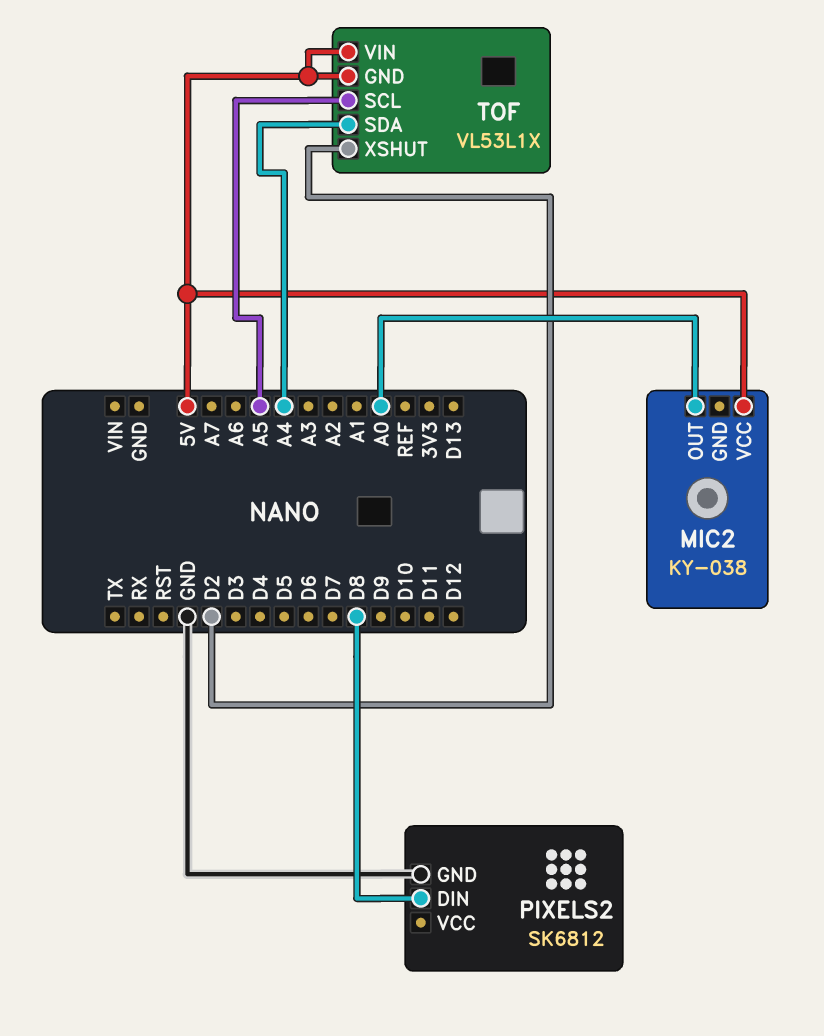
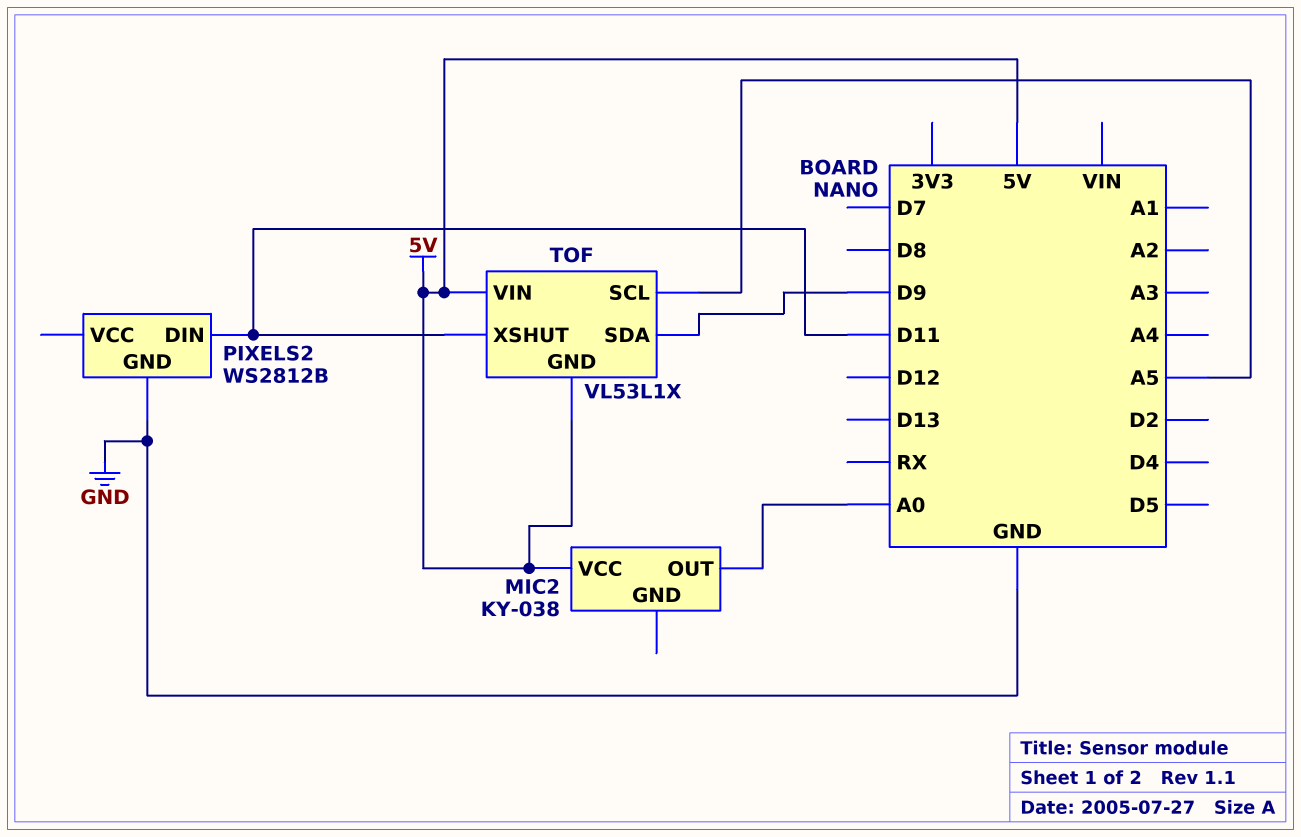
PIXELS2: SK6812 -> WS2812B
PIXELS2 pin DIN: D8 -> D11
TOF pin SDA: A4 -> D9
TOF pin XSHUT: D2 -> D11

